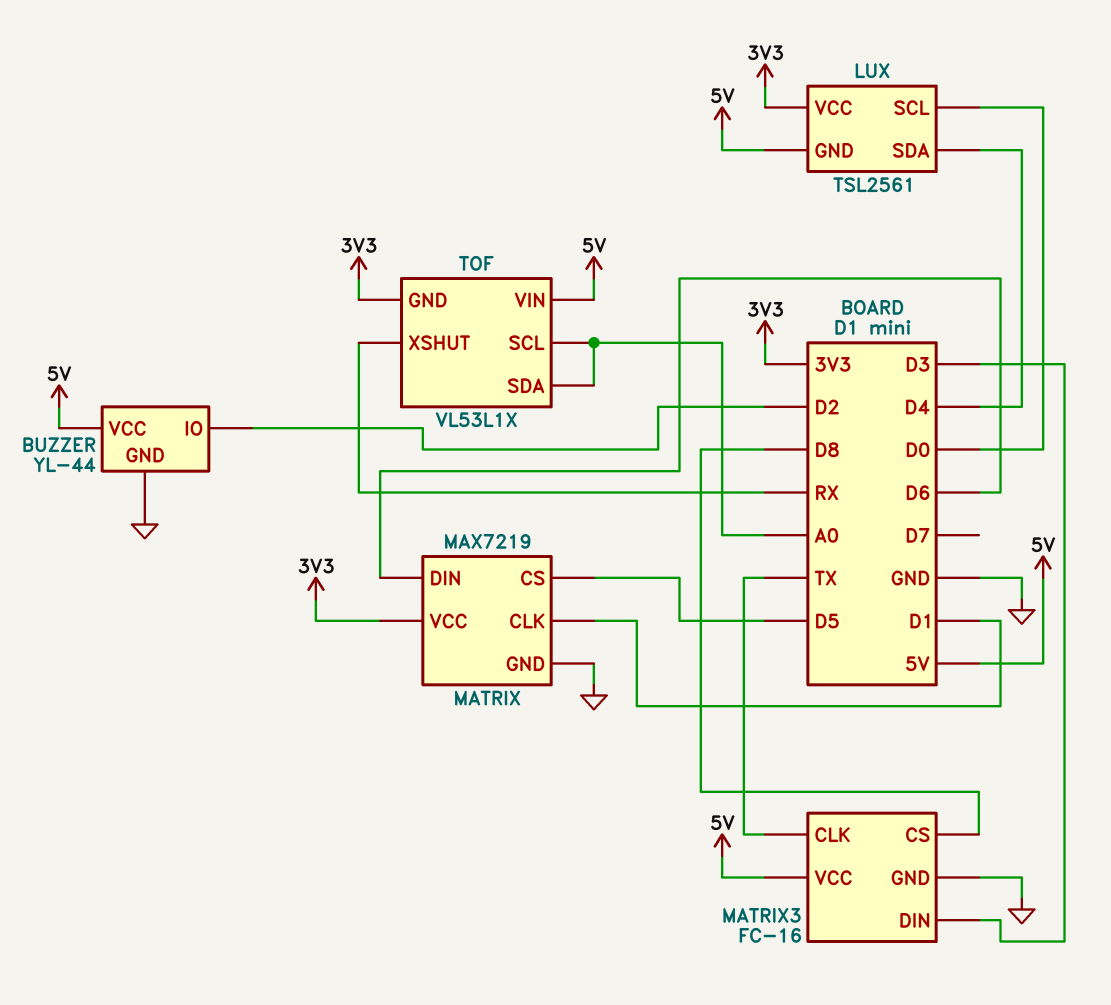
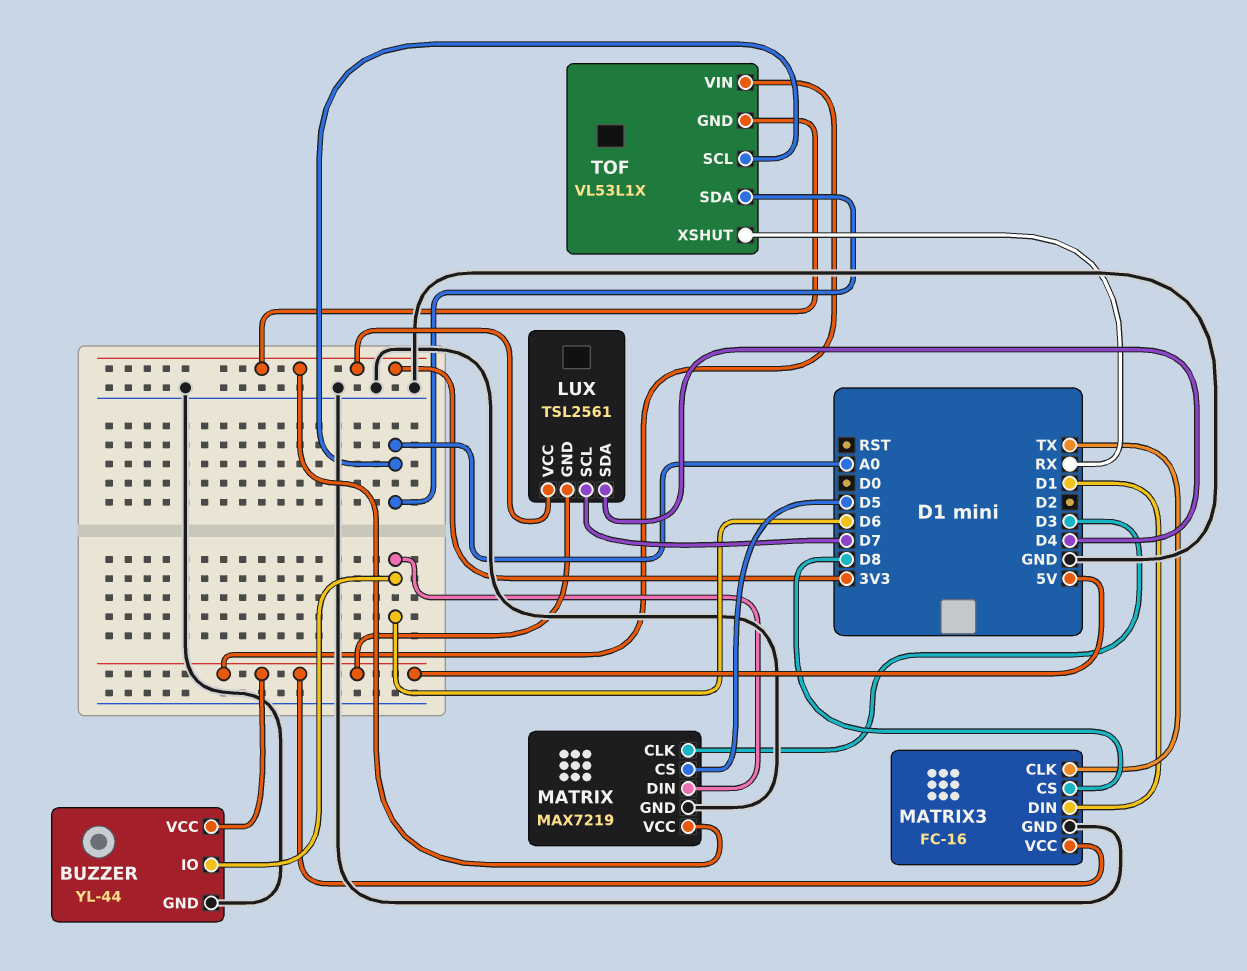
BUZZER pin IO: D2 -> D6
LUX pin SCL: D0 -> D7
MATRIX pin CLK: D1 -> D3
MATRIX3 pin DIN: D3 -> D1

